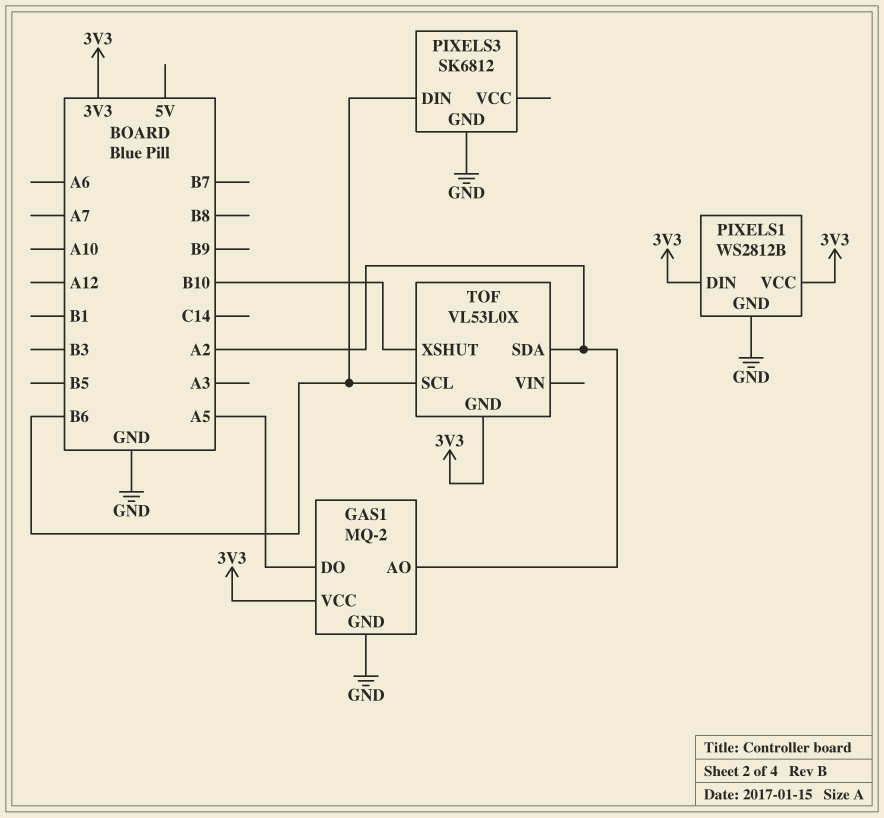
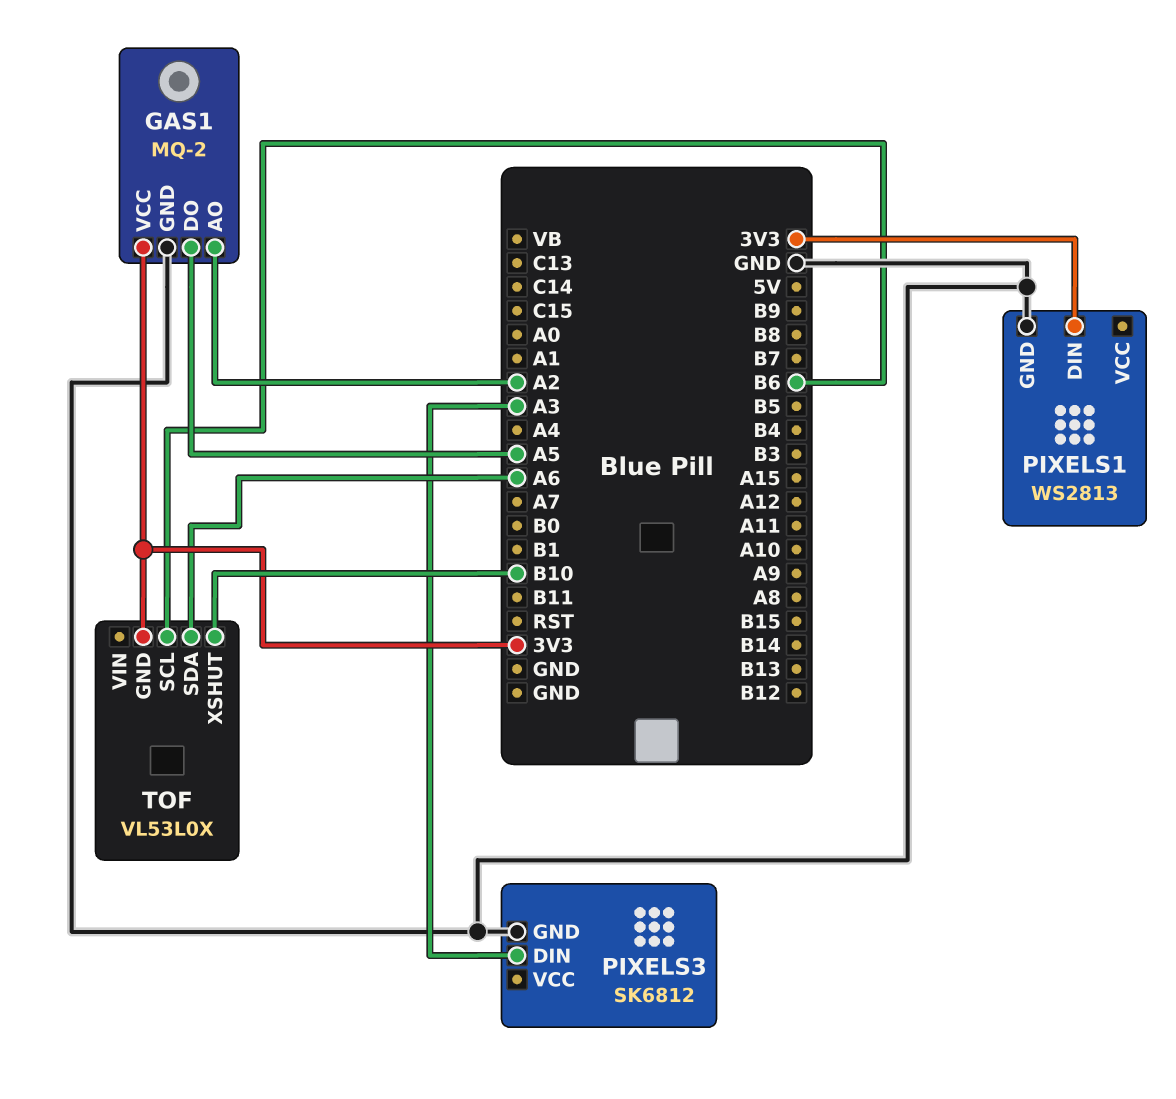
PIXELS1: WS2812B -> WS2813
PIXELS1 pin VCC: 3V3 -> none
PIXELS3 pin DIN: B6 -> A3
TOF pin SDA: A2 -> A6

